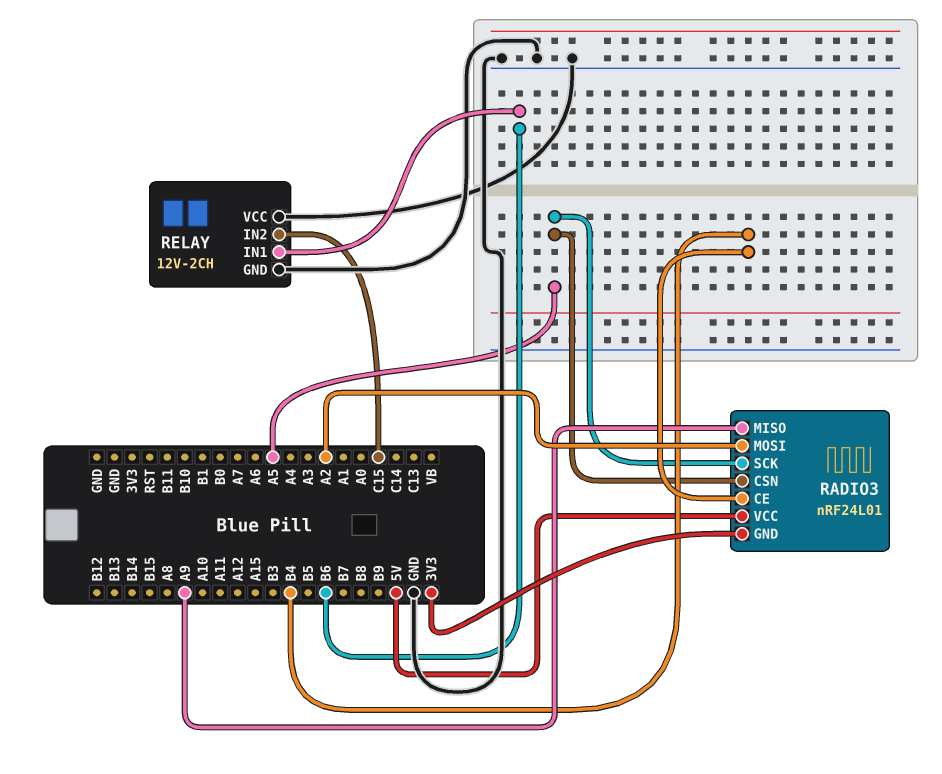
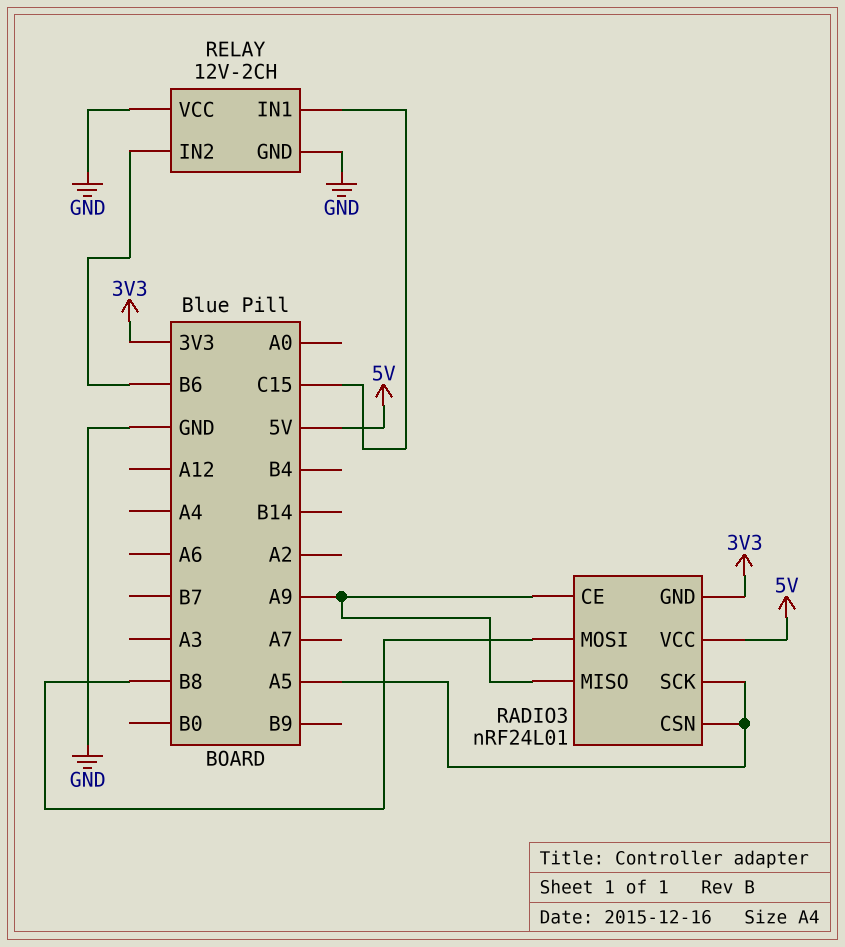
RADIO3 pin CE: B4 -> A9
RADIO3 pin MOSI: A2 -> B8
RELAY pin IN1: B6 -> C15
RELAY pin IN2: C15 -> B6

